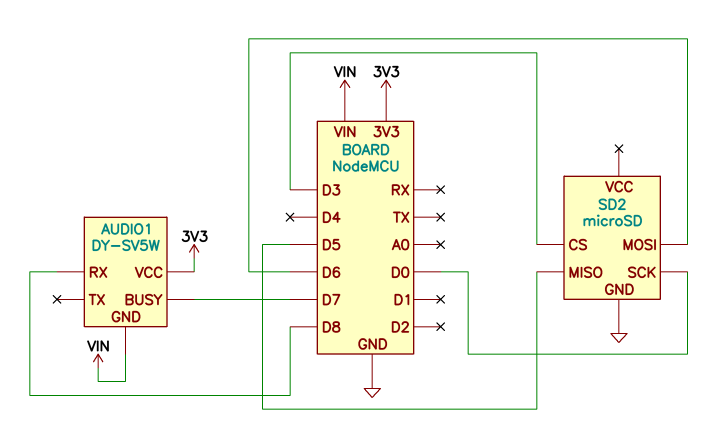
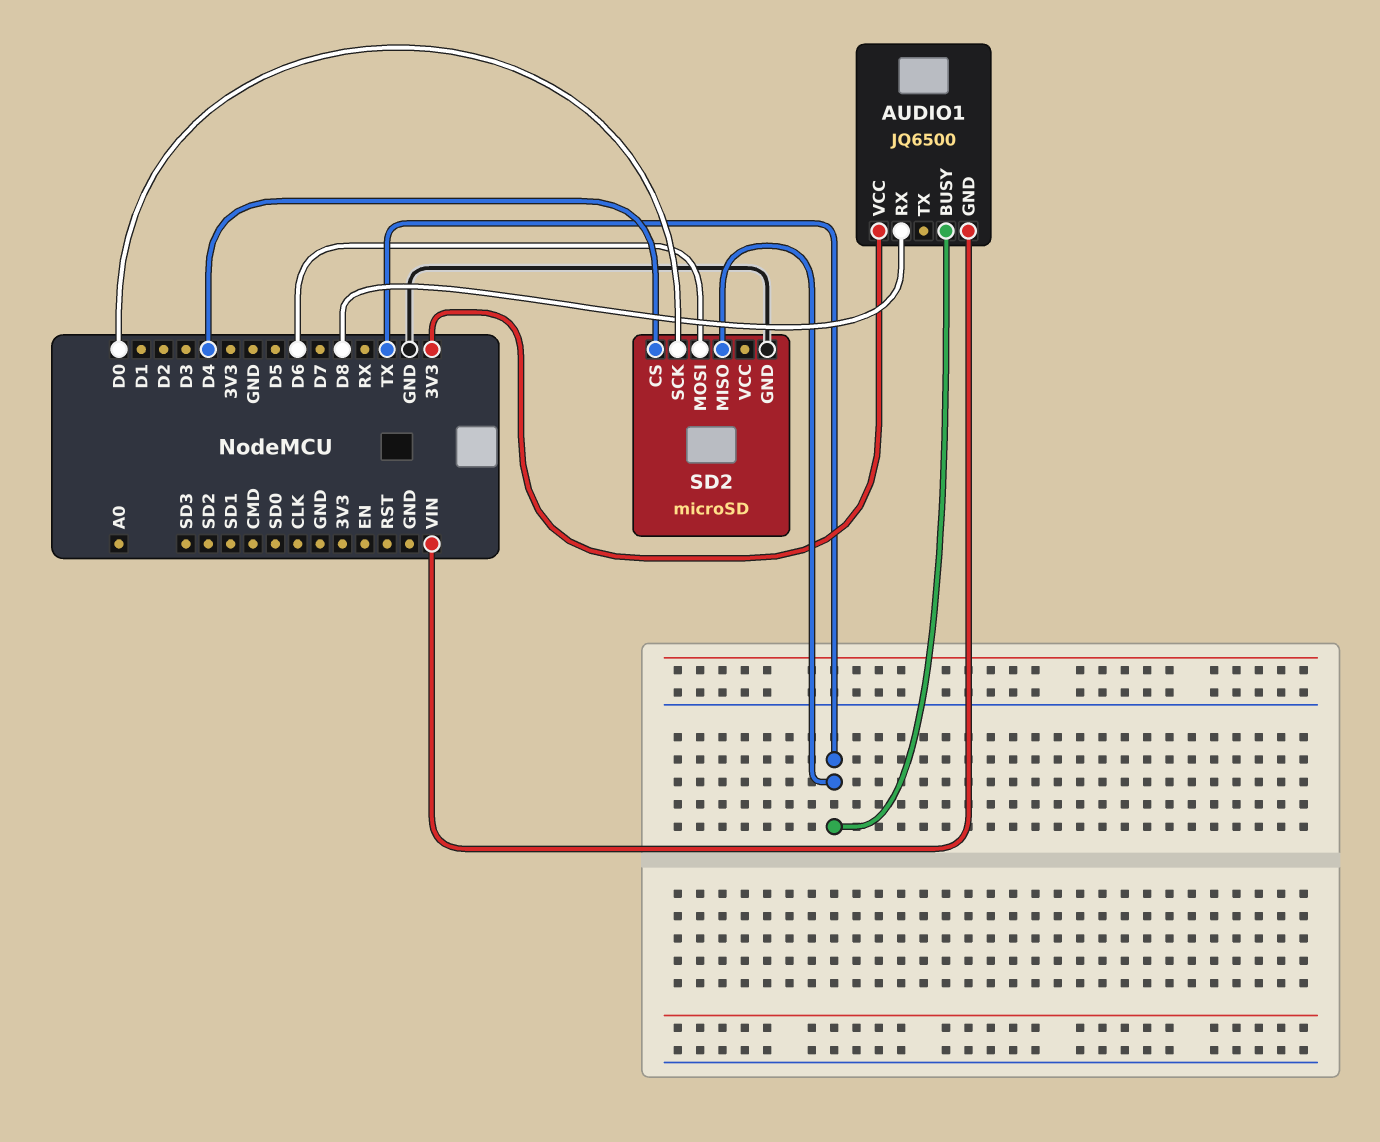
AUDIO1: DY-SV5W -> JQ6500
AUDIO1 pin BUSY: D7 -> TX
SD2 pin CS: D3 -> D4
SD2 pin MISO: D5 -> TX

